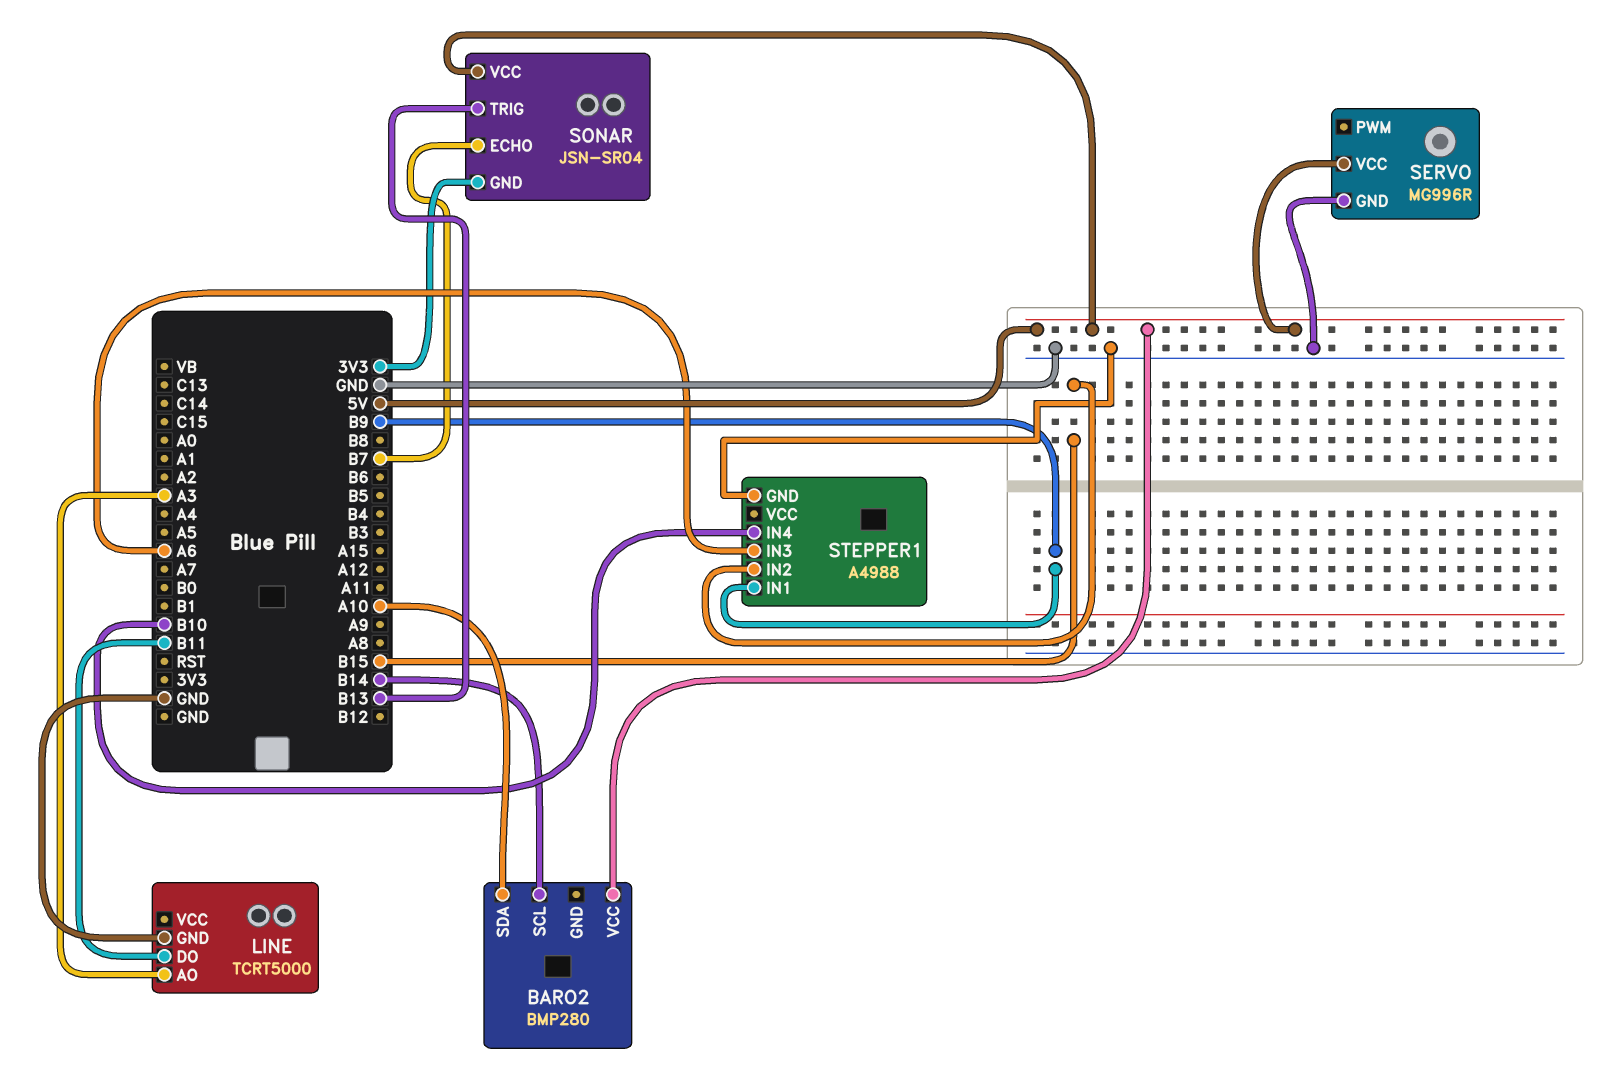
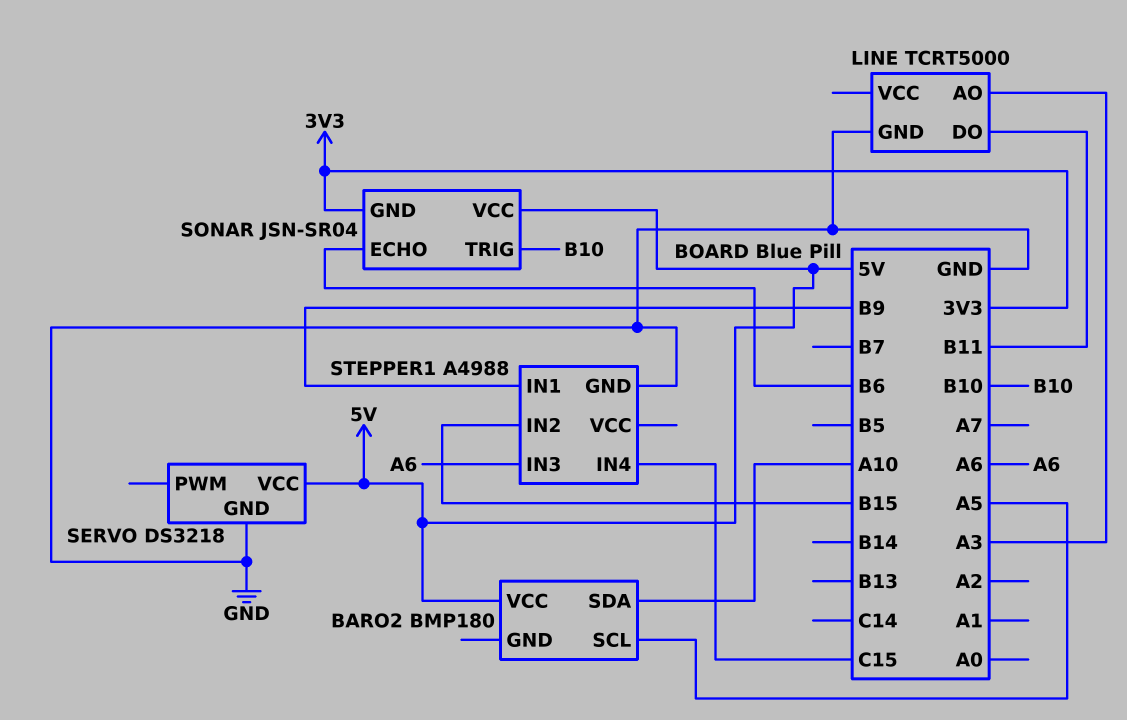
BARO2: BMP280 -> BMP180
BARO2 pin SCL: B14 -> A5
SERVO: MG996R -> DS3218
SONAR pin ECHO: B7 -> B6
SONAR pin TRIG: B13 -> B10
STEPPER1 pin IN4: B10 -> C15

